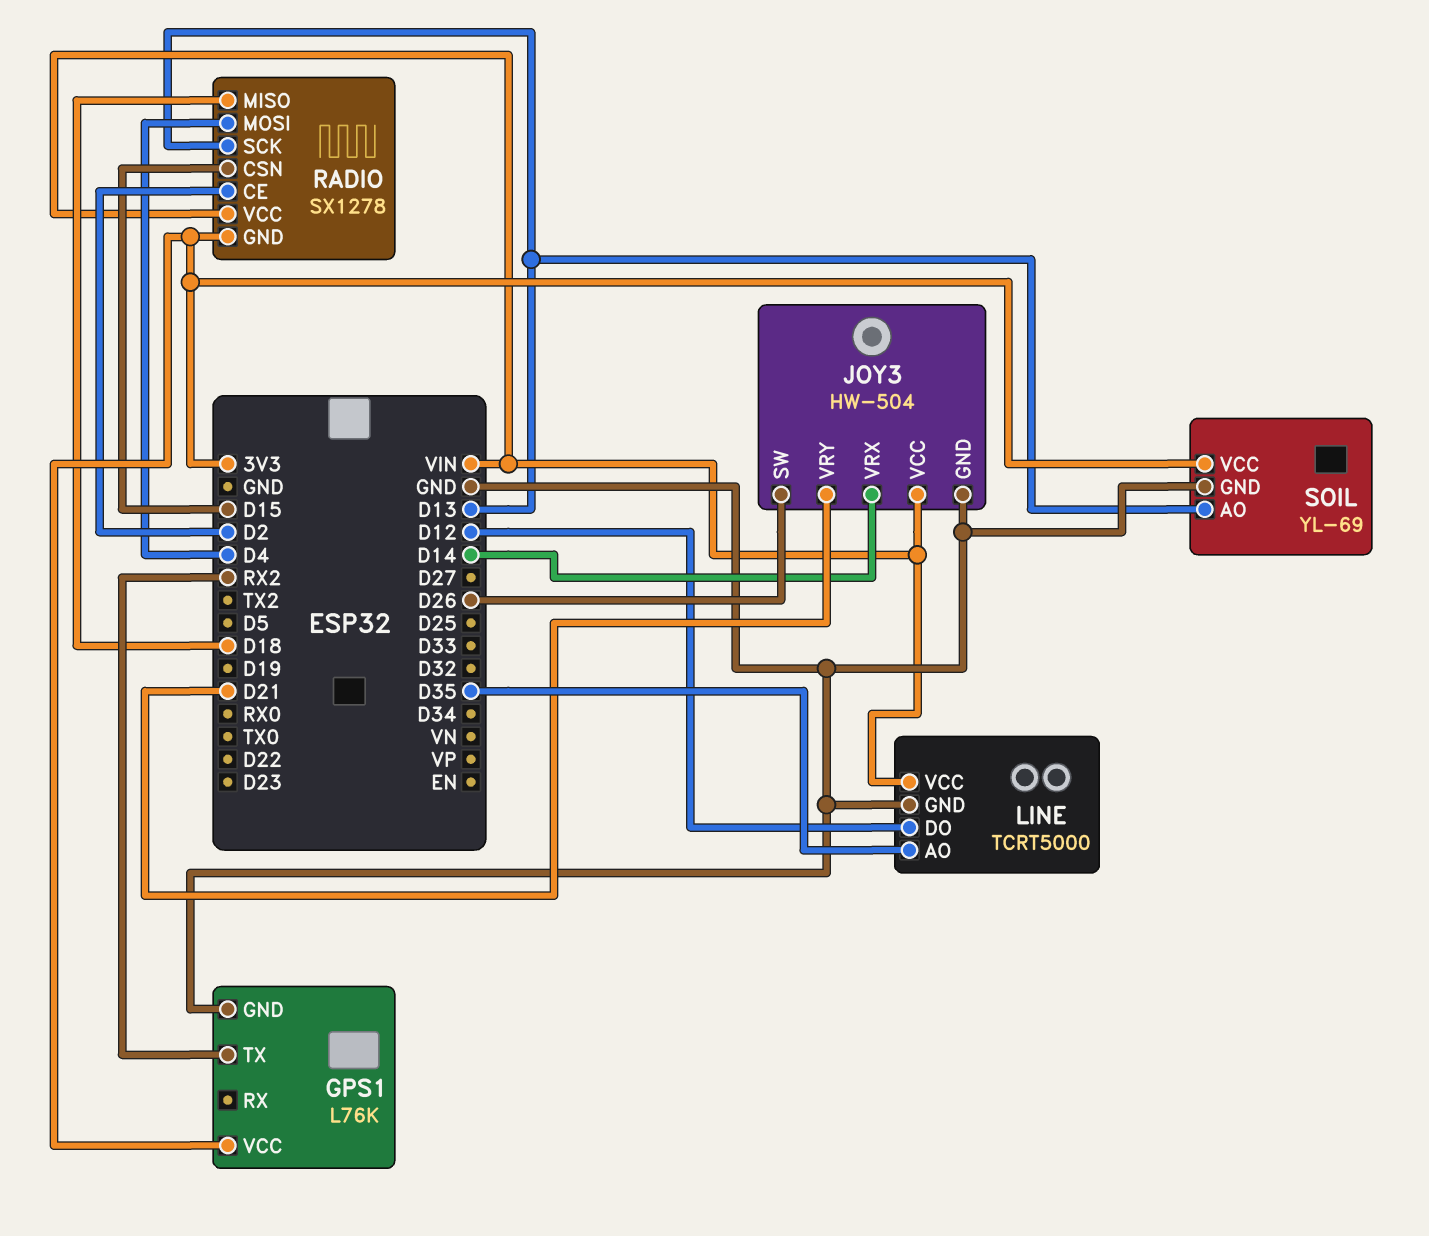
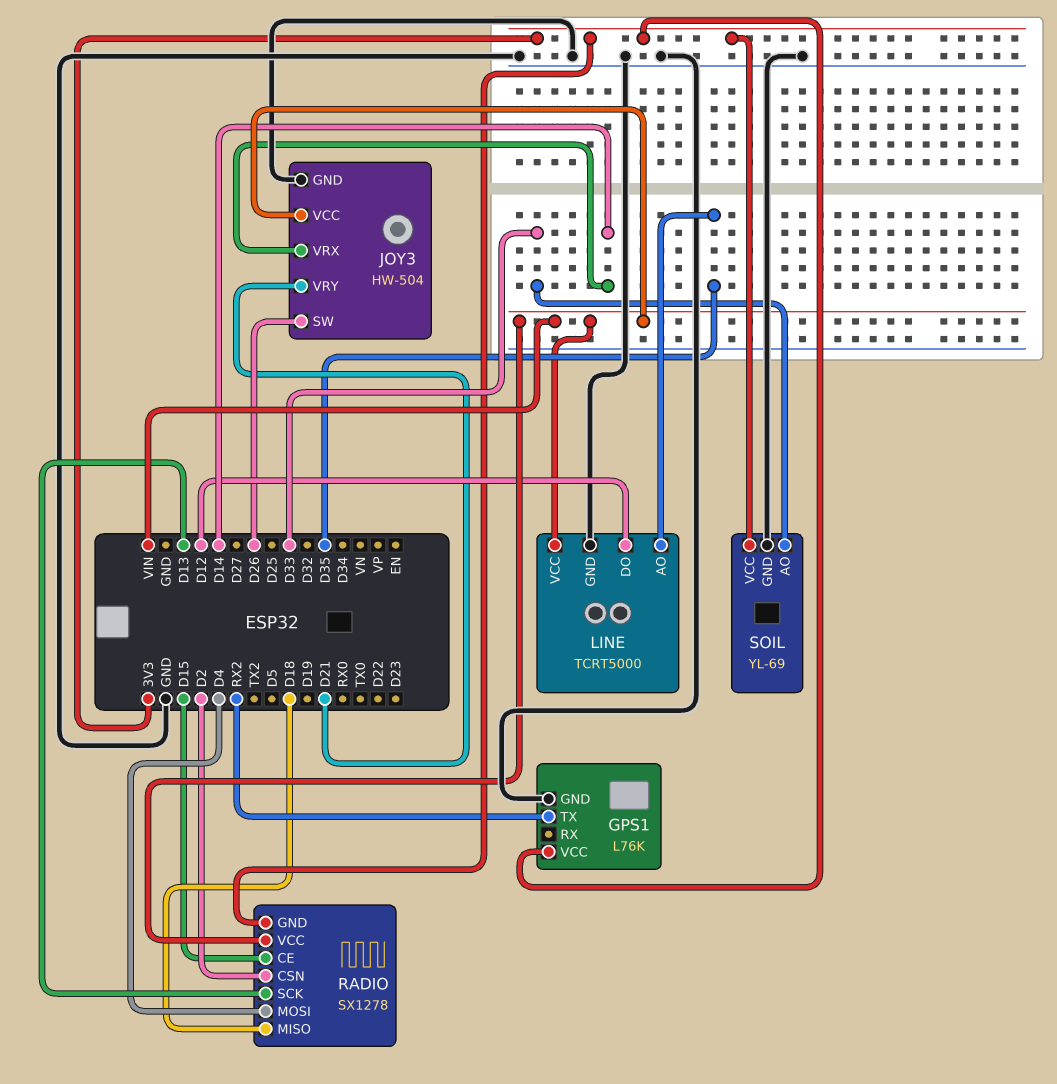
RADIO pin CE: D2 -> D15
RADIO pin CSN: D15 -> D2
SOIL pin AO: D13 -> D33

